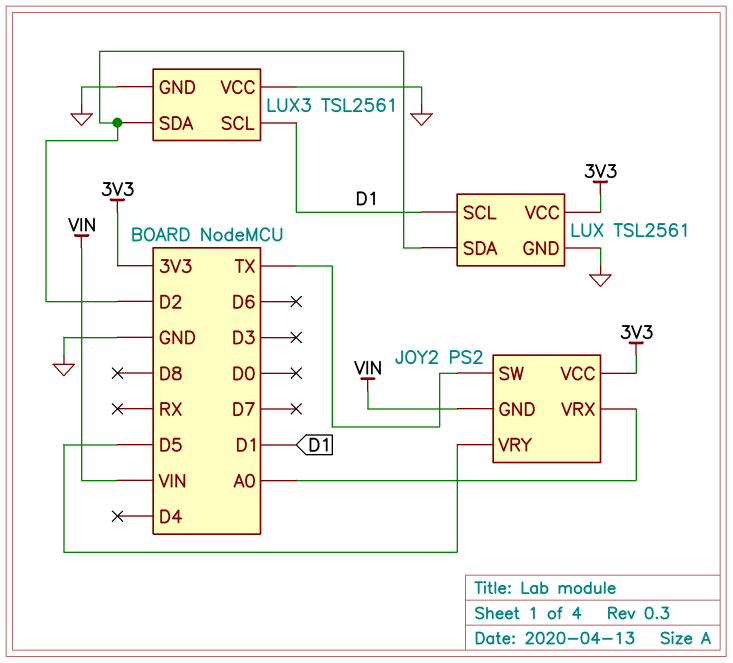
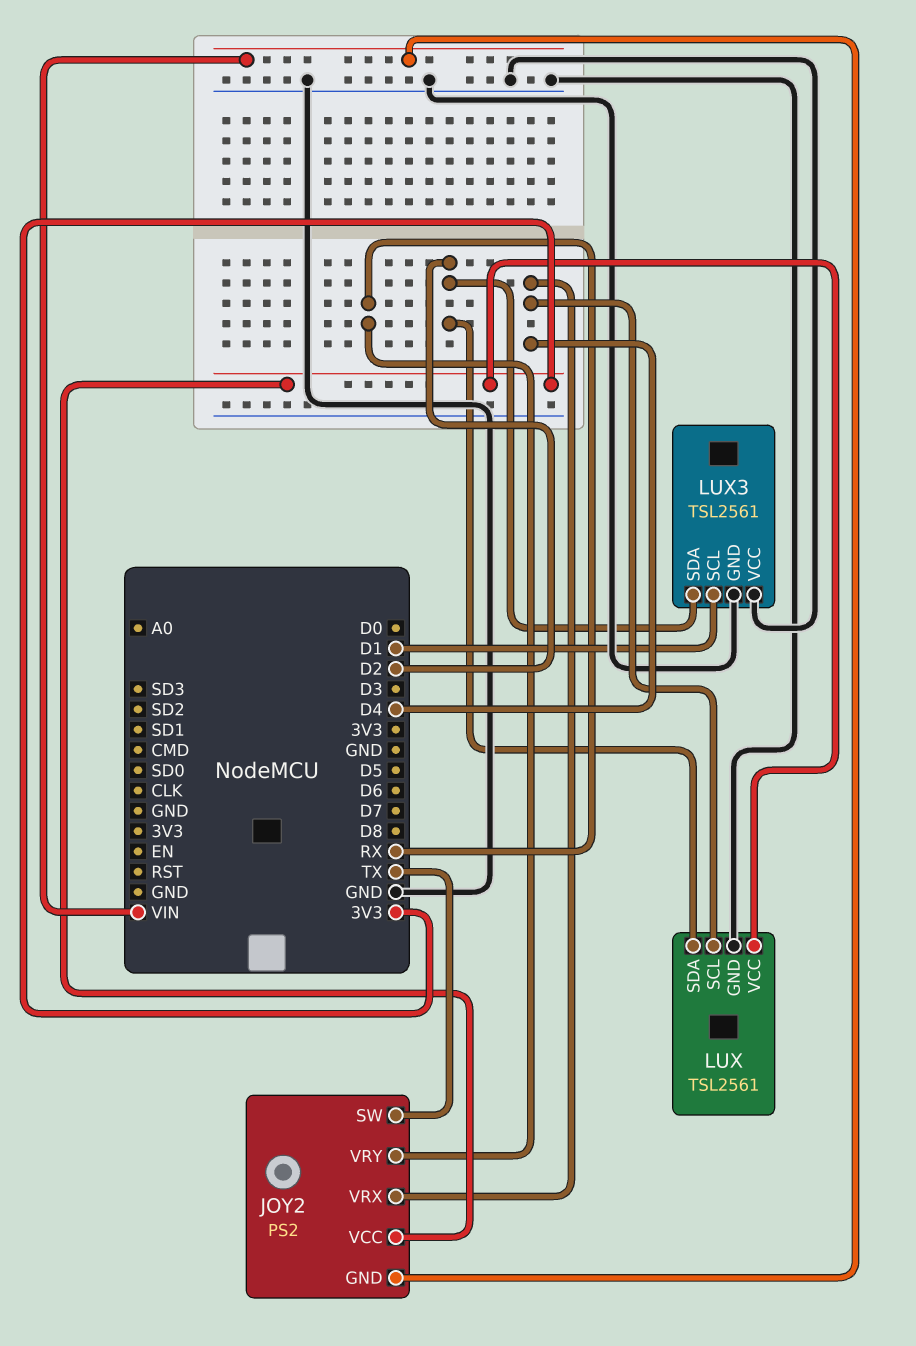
JOY2 pin VRX: A0 -> D4
JOY2 pin VRY: D5 -> RX
LUX pin SCL: D1 -> D4

